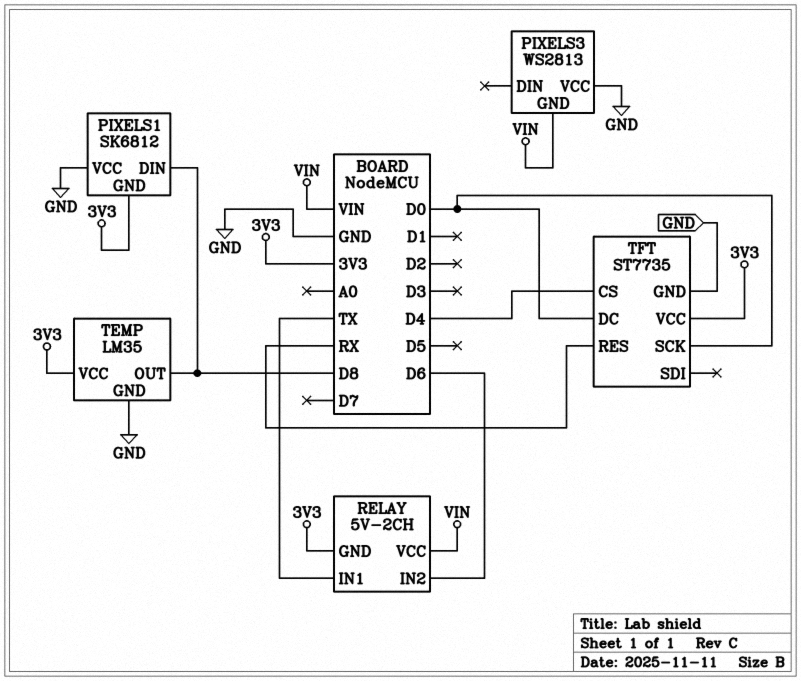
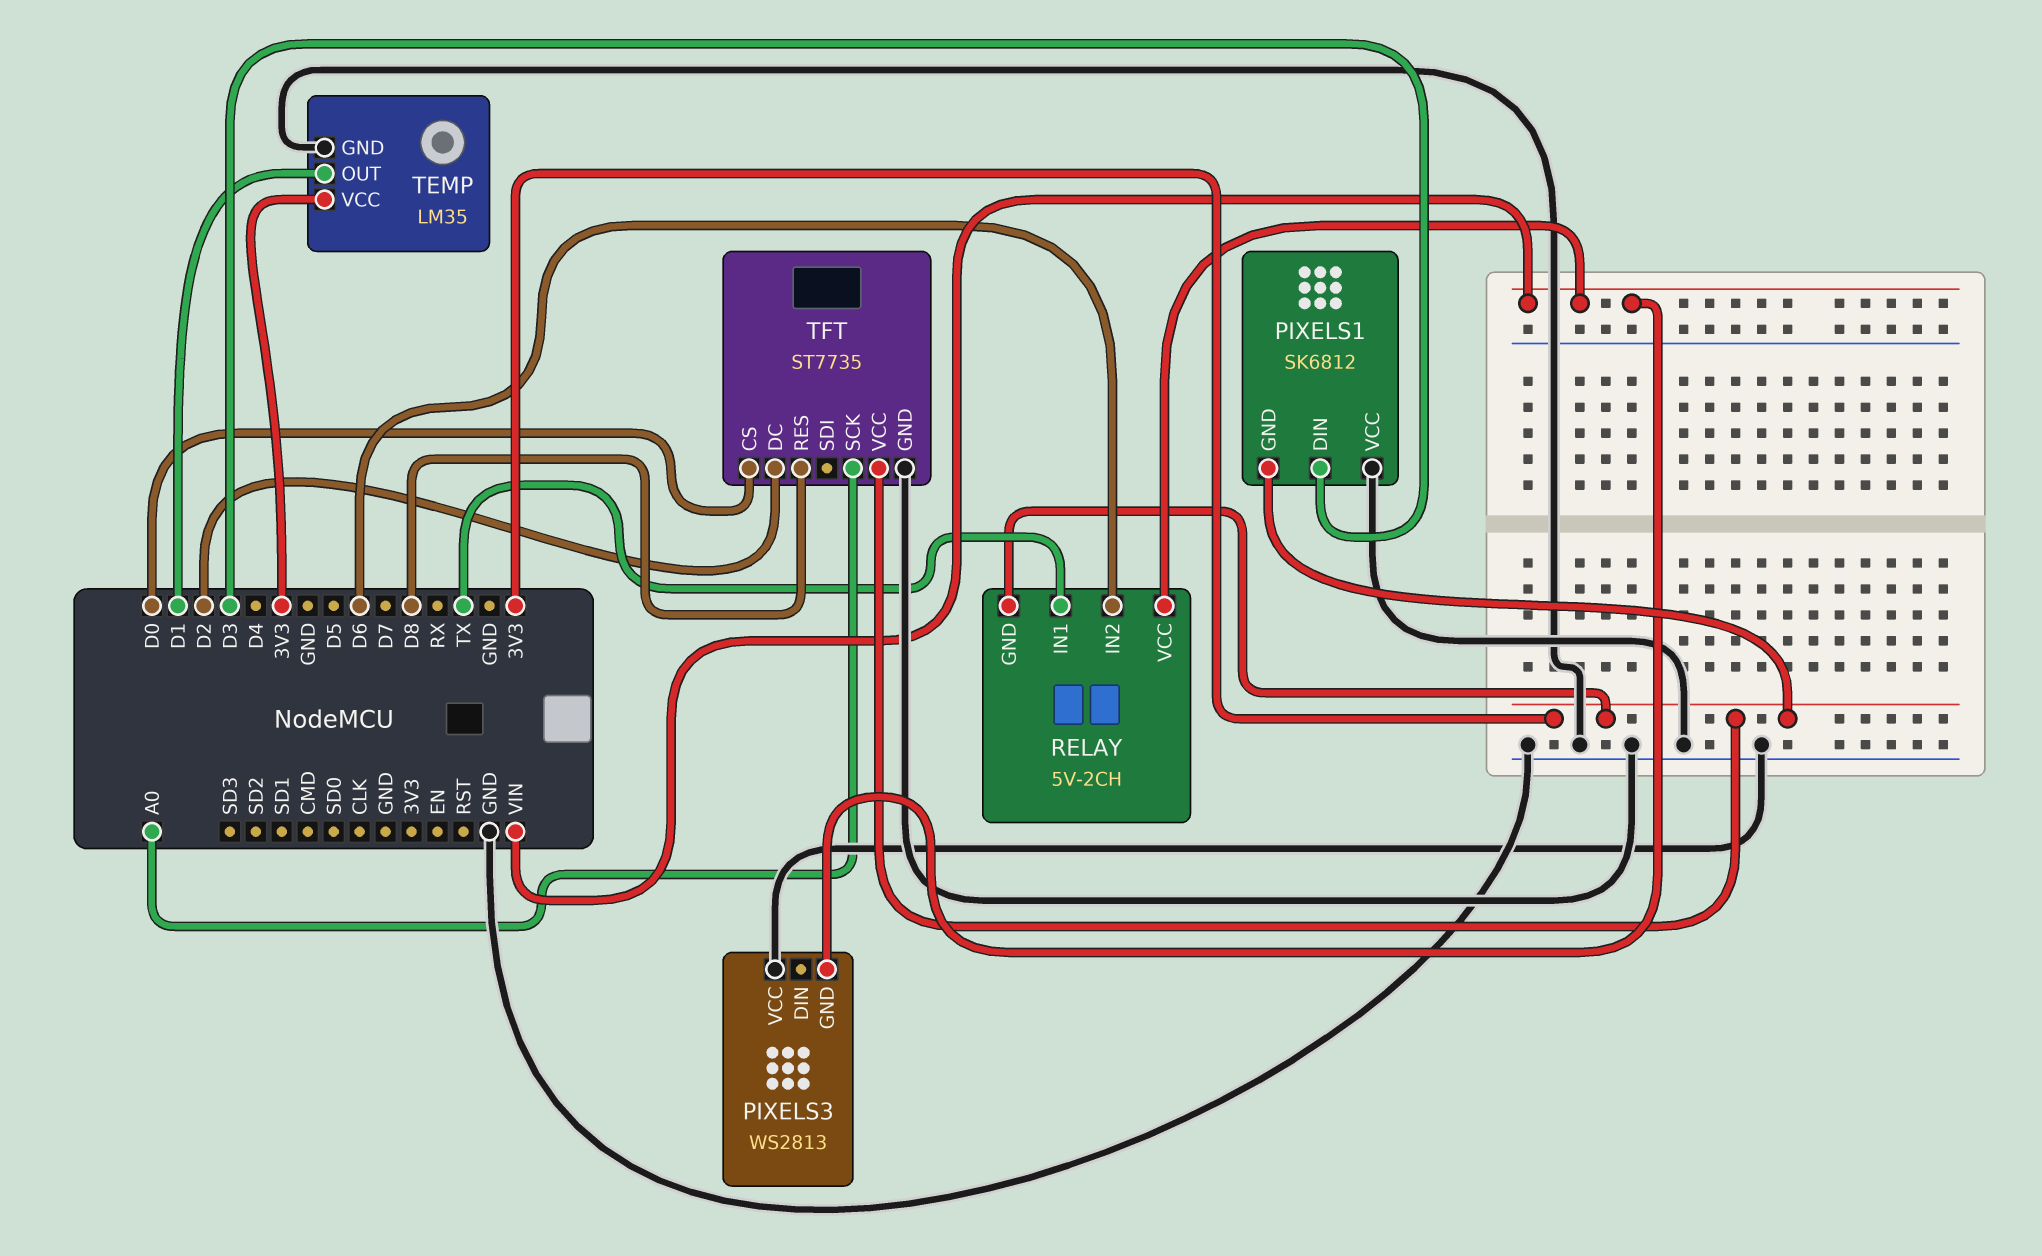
PIXELS1 pin DIN: D8 -> D3
TEMP pin OUT: D8 -> D1
TFT pin CS: D4 -> D0
TFT pin DC: D0 -> D2
TFT pin RES: RX -> D8
TFT pin SCK: D0 -> A0

